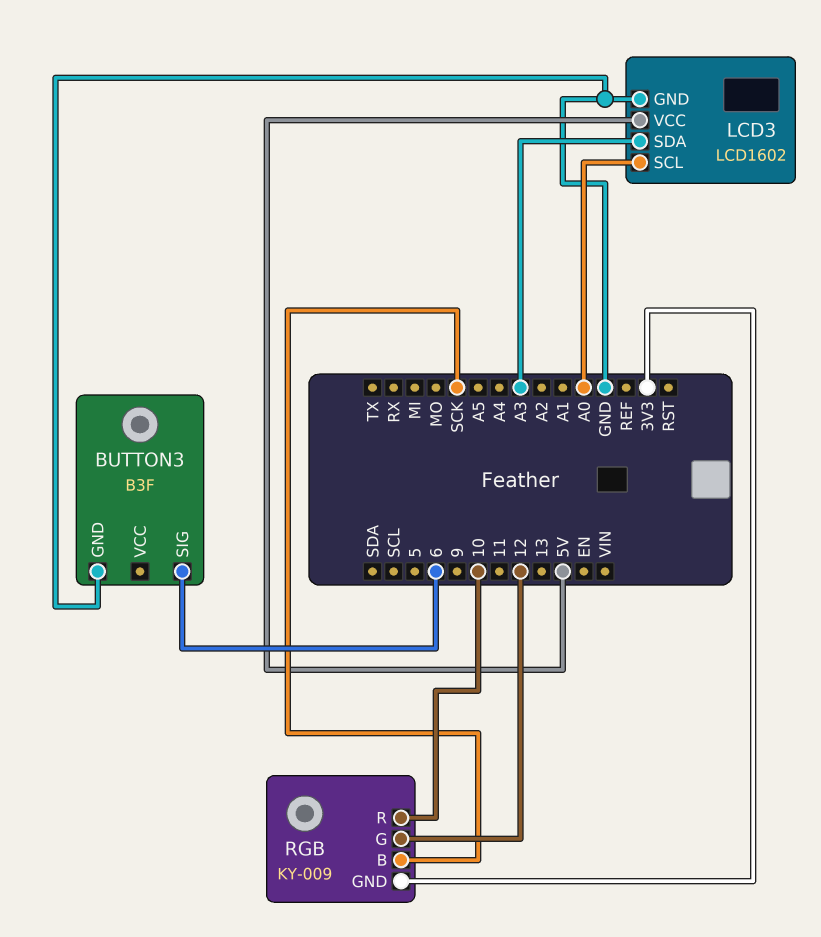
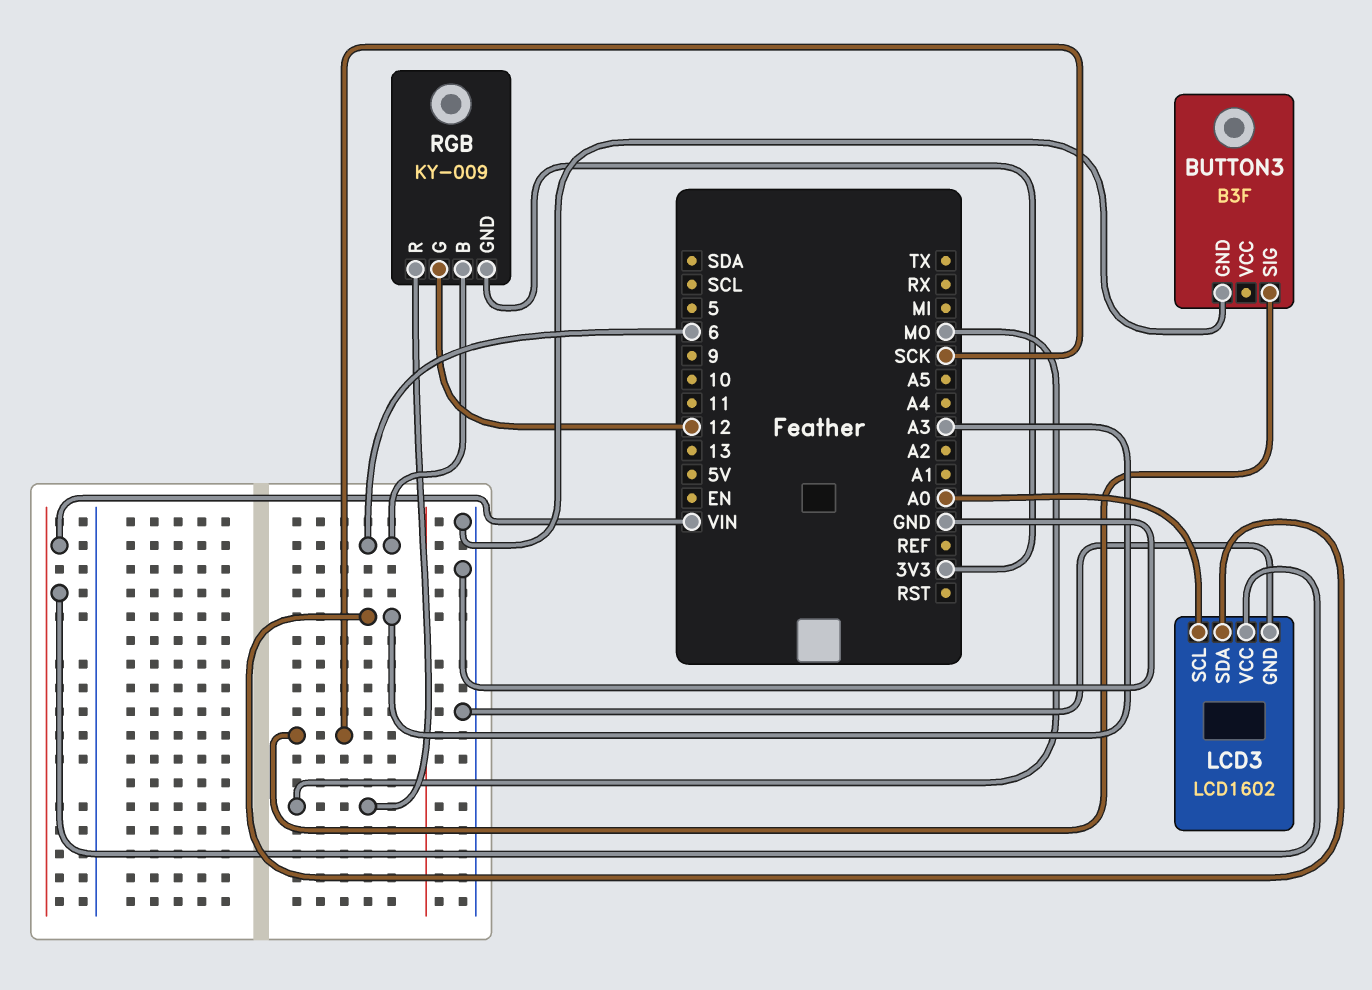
BUTTON3 pin SIG: 6 -> SCK
LCD3 pin VCC: 5V -> VIN
RGB pin B: SCK -> 6
RGB pin R: 10 -> MO

